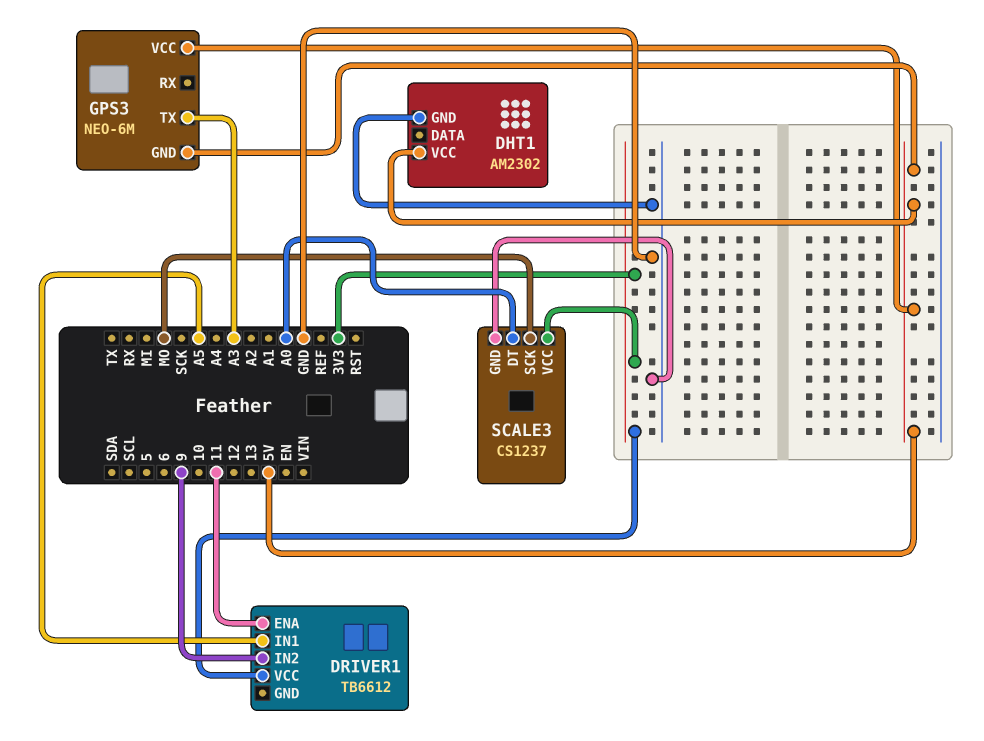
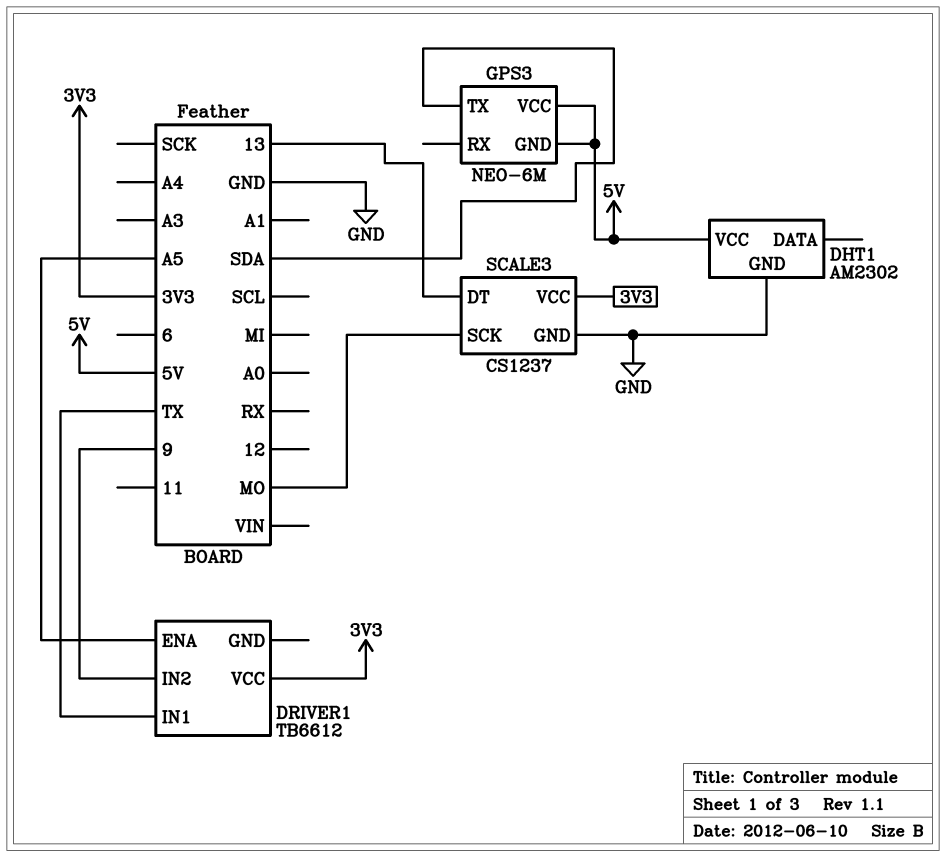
DRIVER1 pin ENA: 11 -> A5
DRIVER1 pin IN1: A5 -> TX
GPS3 pin TX: A3 -> SDA
SCALE3 pin DT: A0 -> 13

